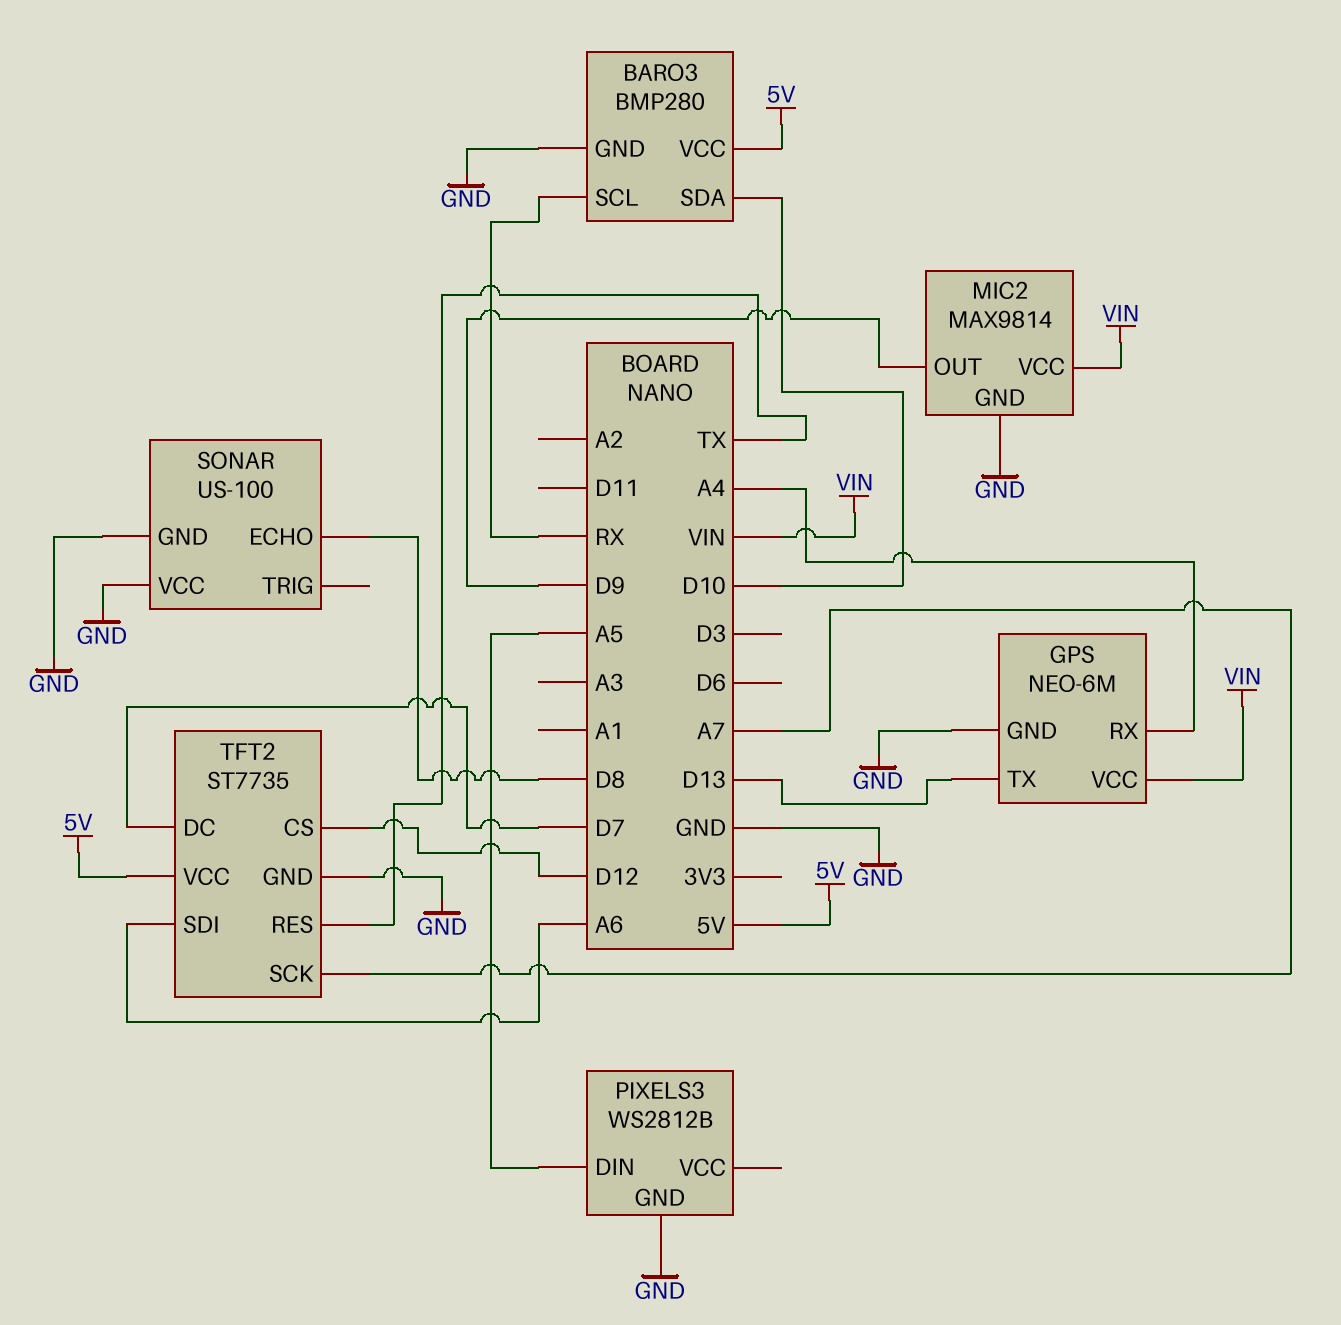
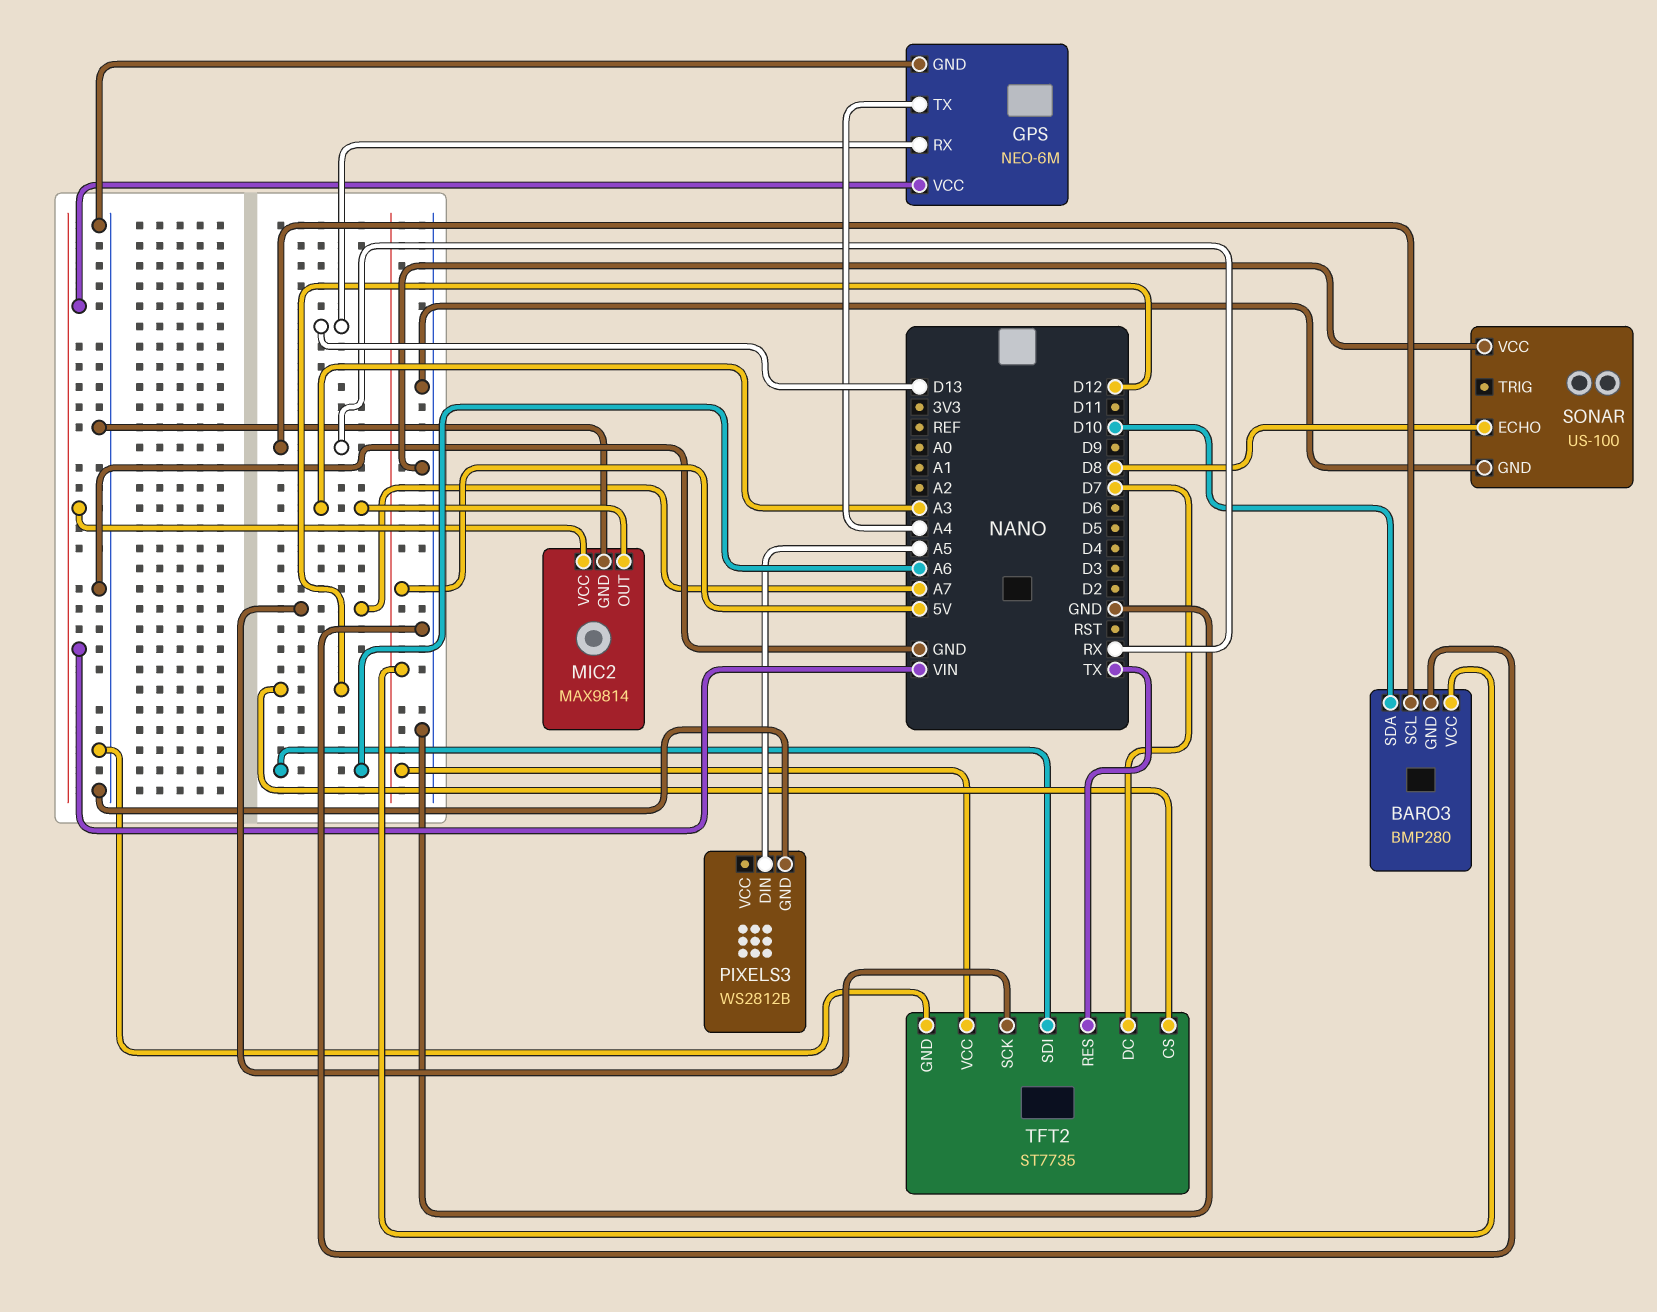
GPS pin RX: A4 -> D13
GPS pin TX: D13 -> A4
MIC2 pin OUT: D9 -> A3

